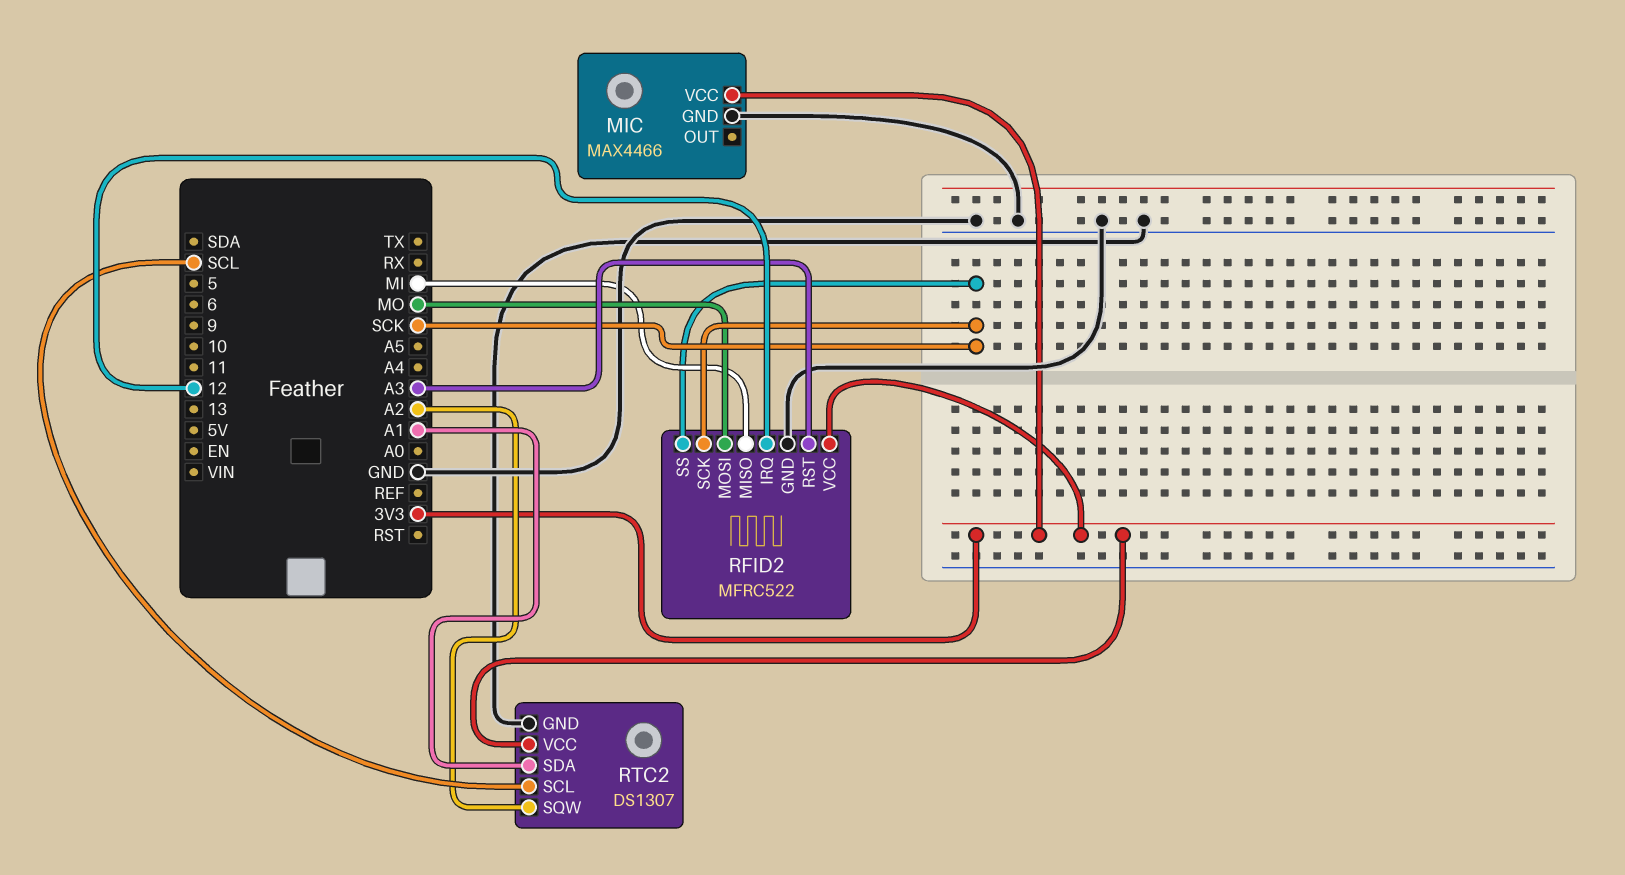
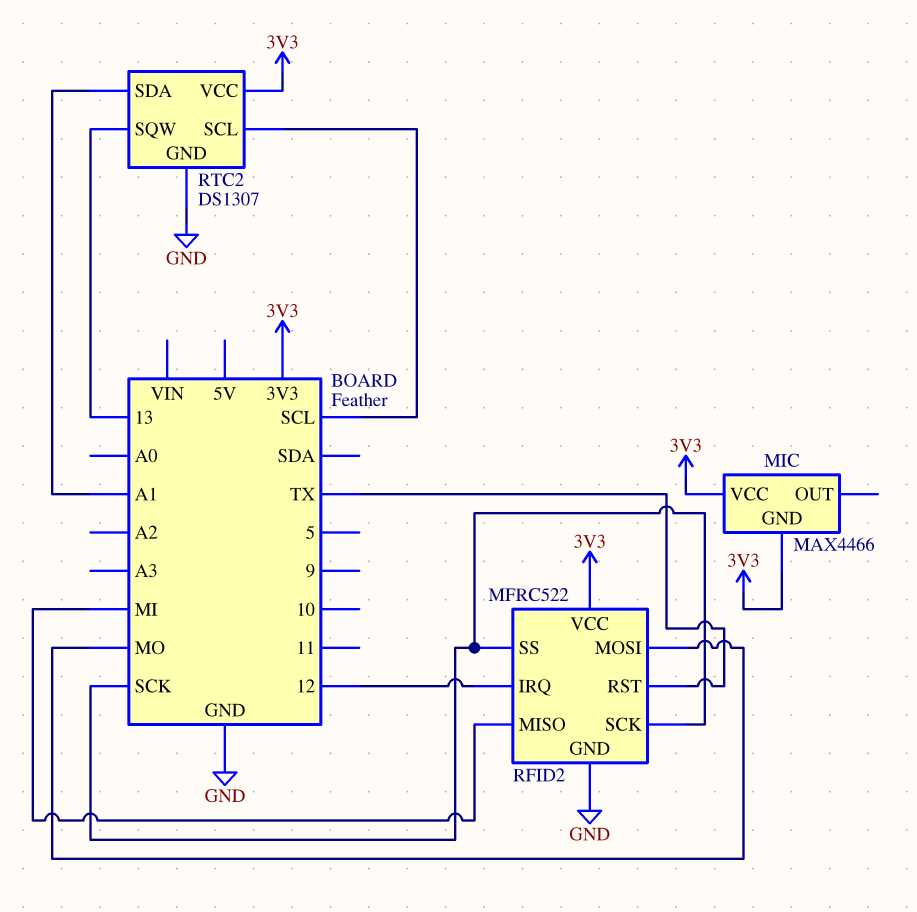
MIC pin GND: GND -> 3V3
RFID2 pin RST: A3 -> TX
RTC2 pin SQW: A2 -> 13

